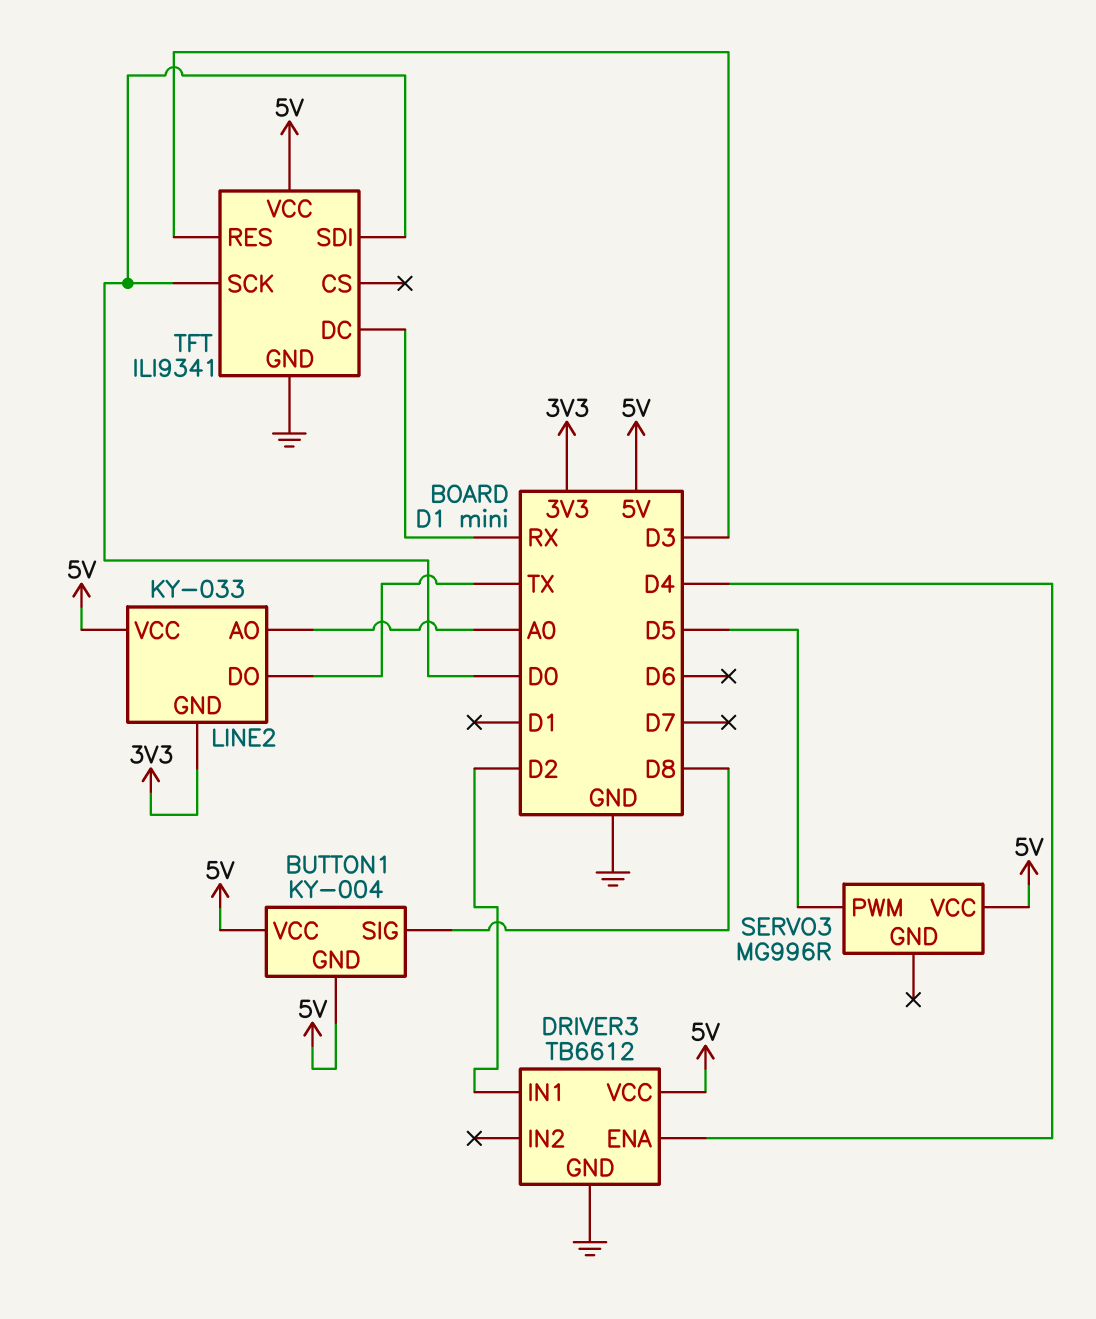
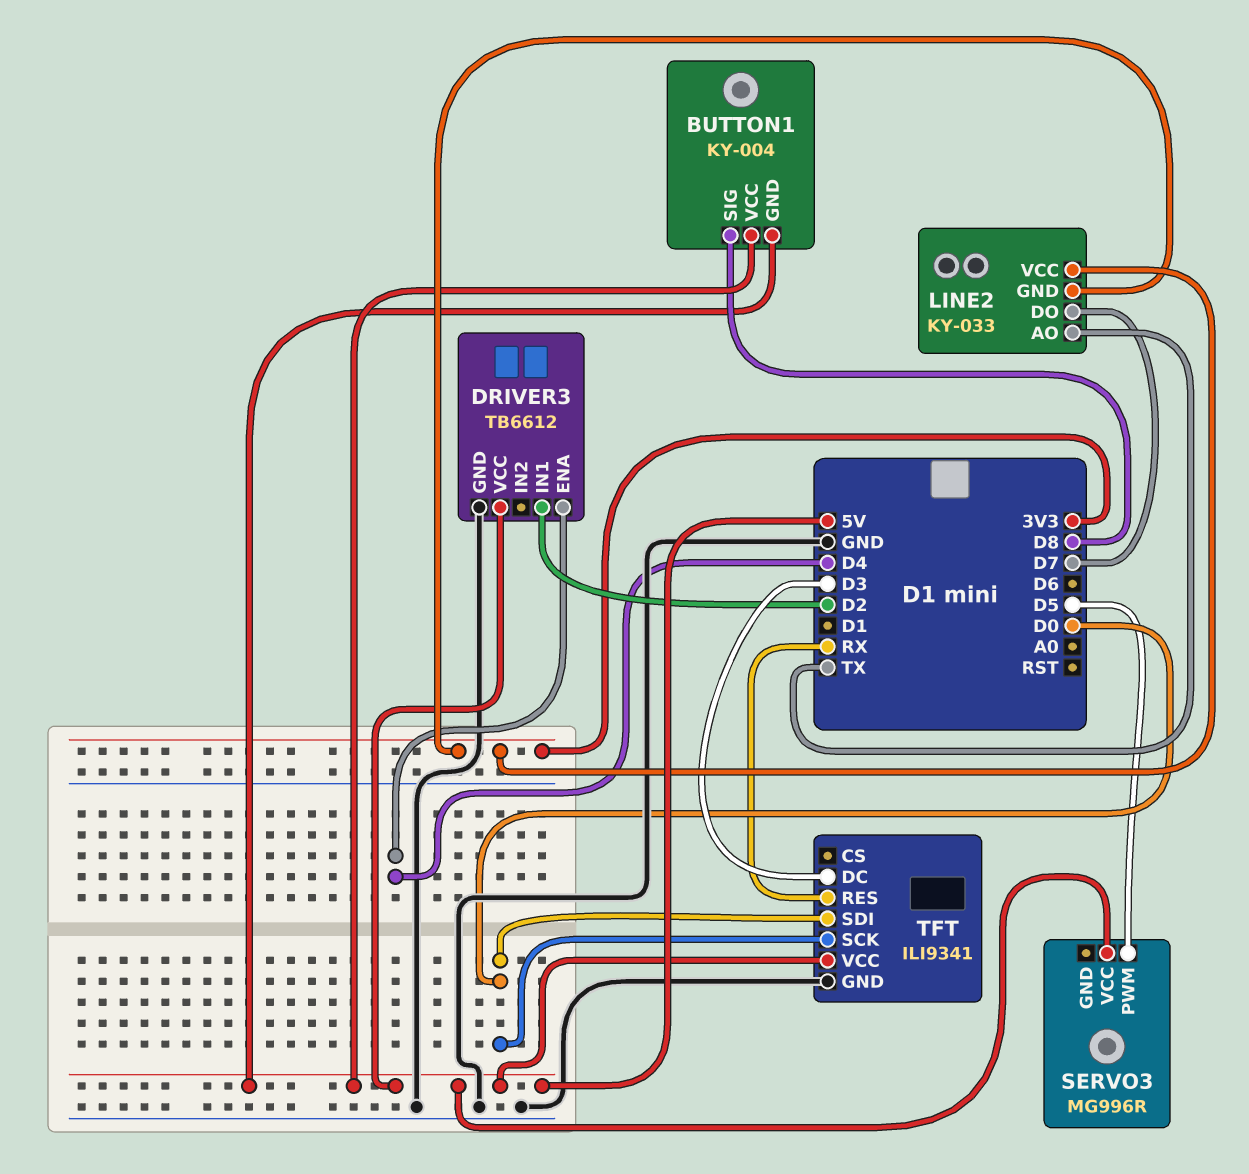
LINE2 pin AO: A0 -> TX
LINE2 pin DO: TX -> D7
LINE2 pin VCC: 5V -> 3V3
TFT pin DC: RX -> D3
TFT pin RES: D3 -> RX

